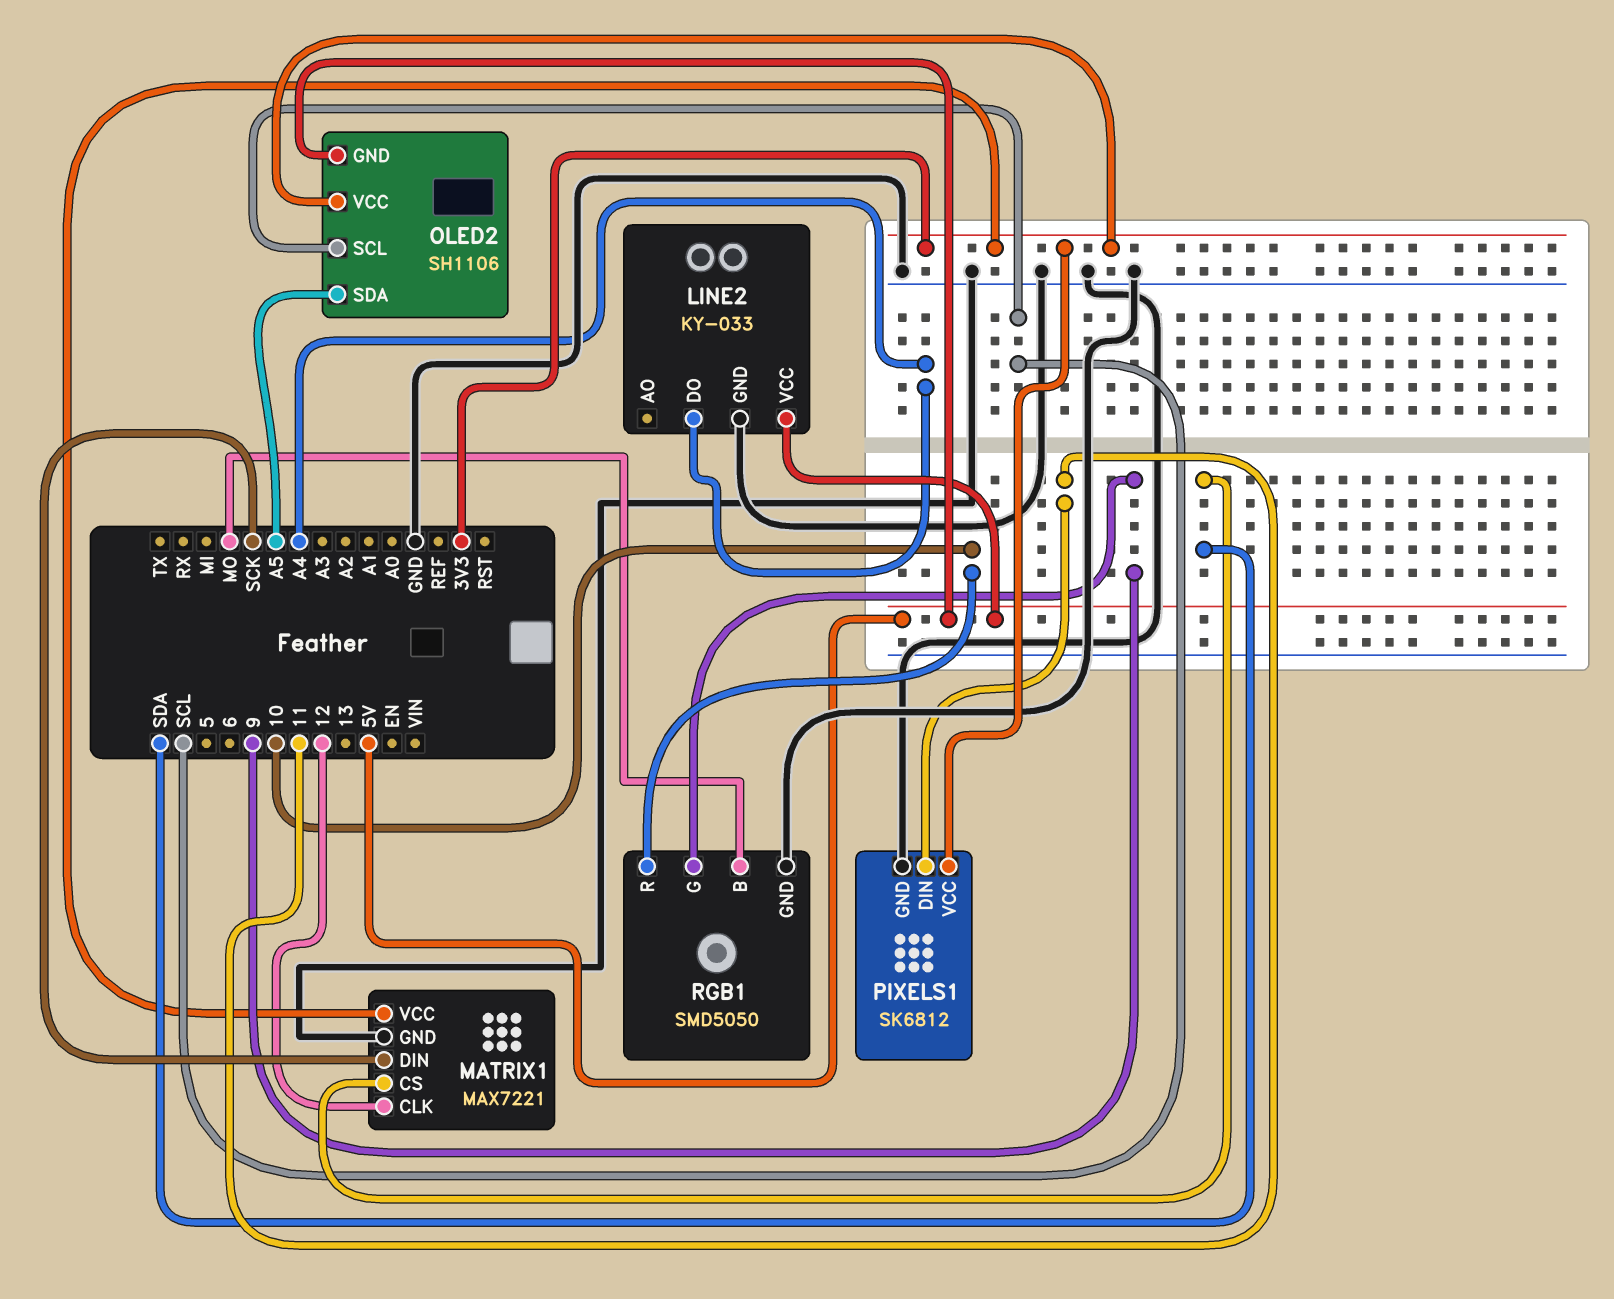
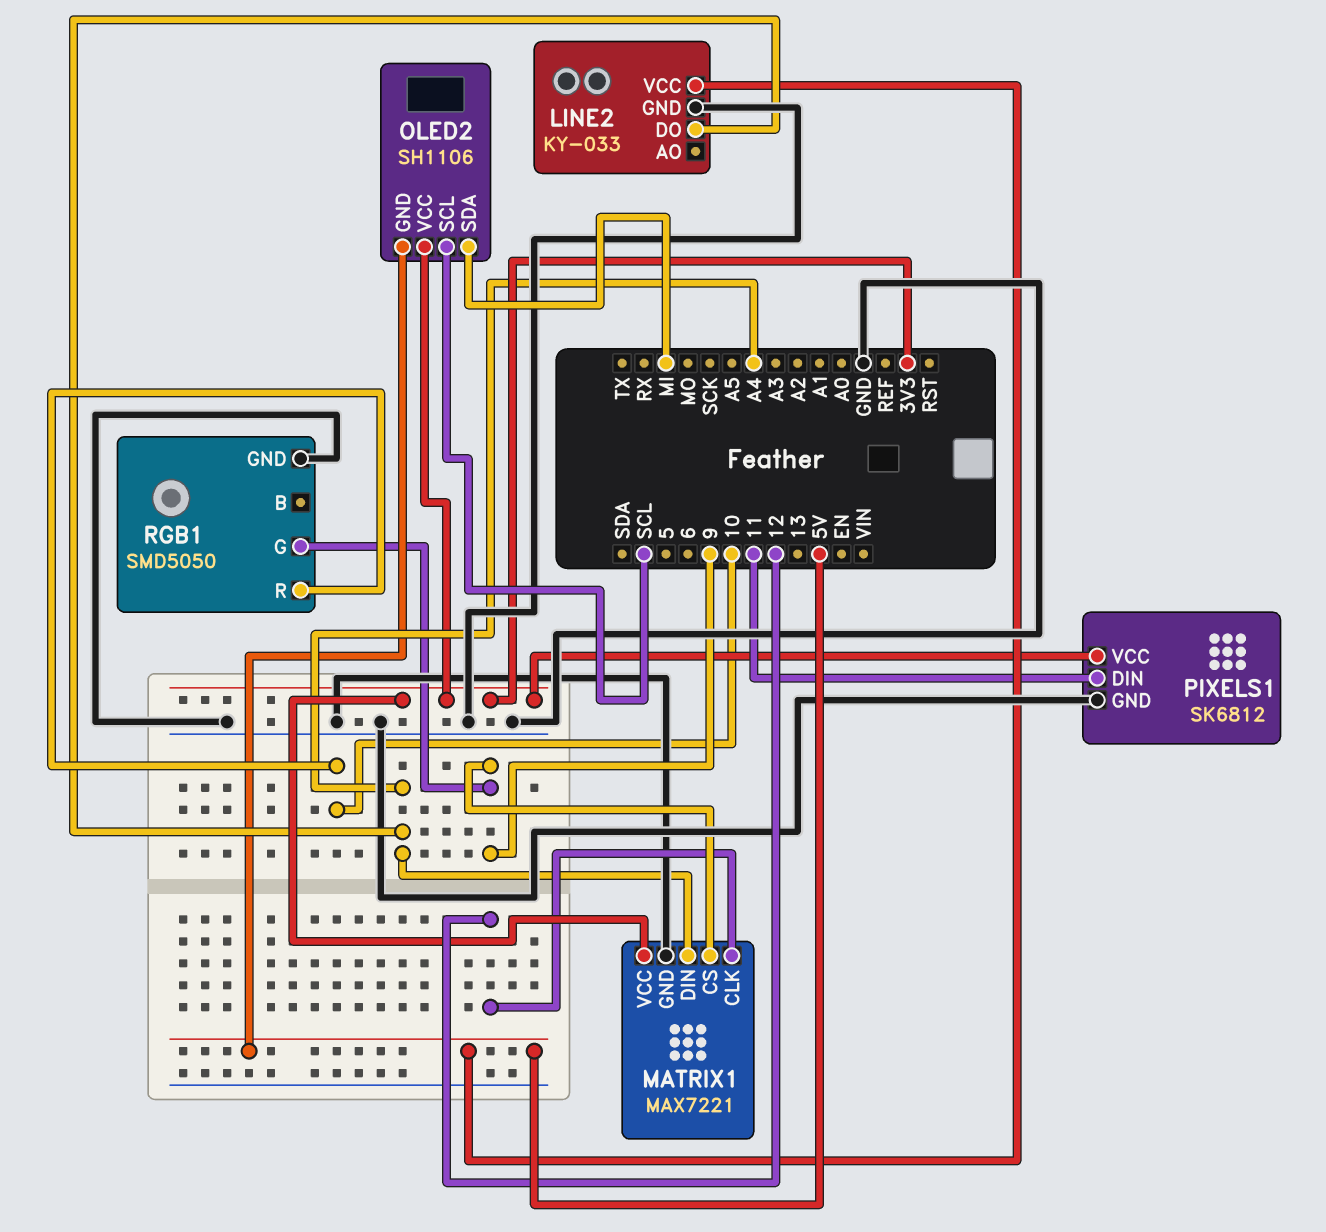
MATRIX1 pin CS: SDA -> 9
MATRIX1 pin DIN: SCK -> A4
OLED2 pin SDA: A5 -> MI
RGB1 pin B: MO -> none

